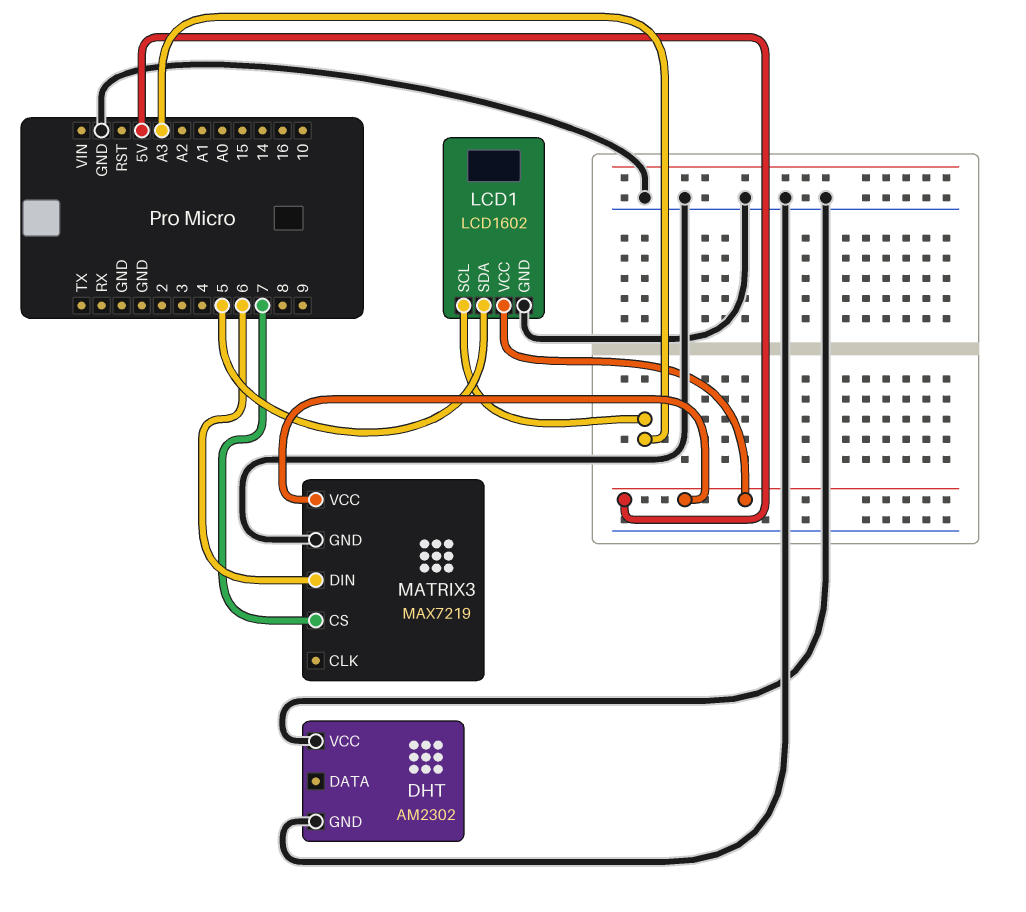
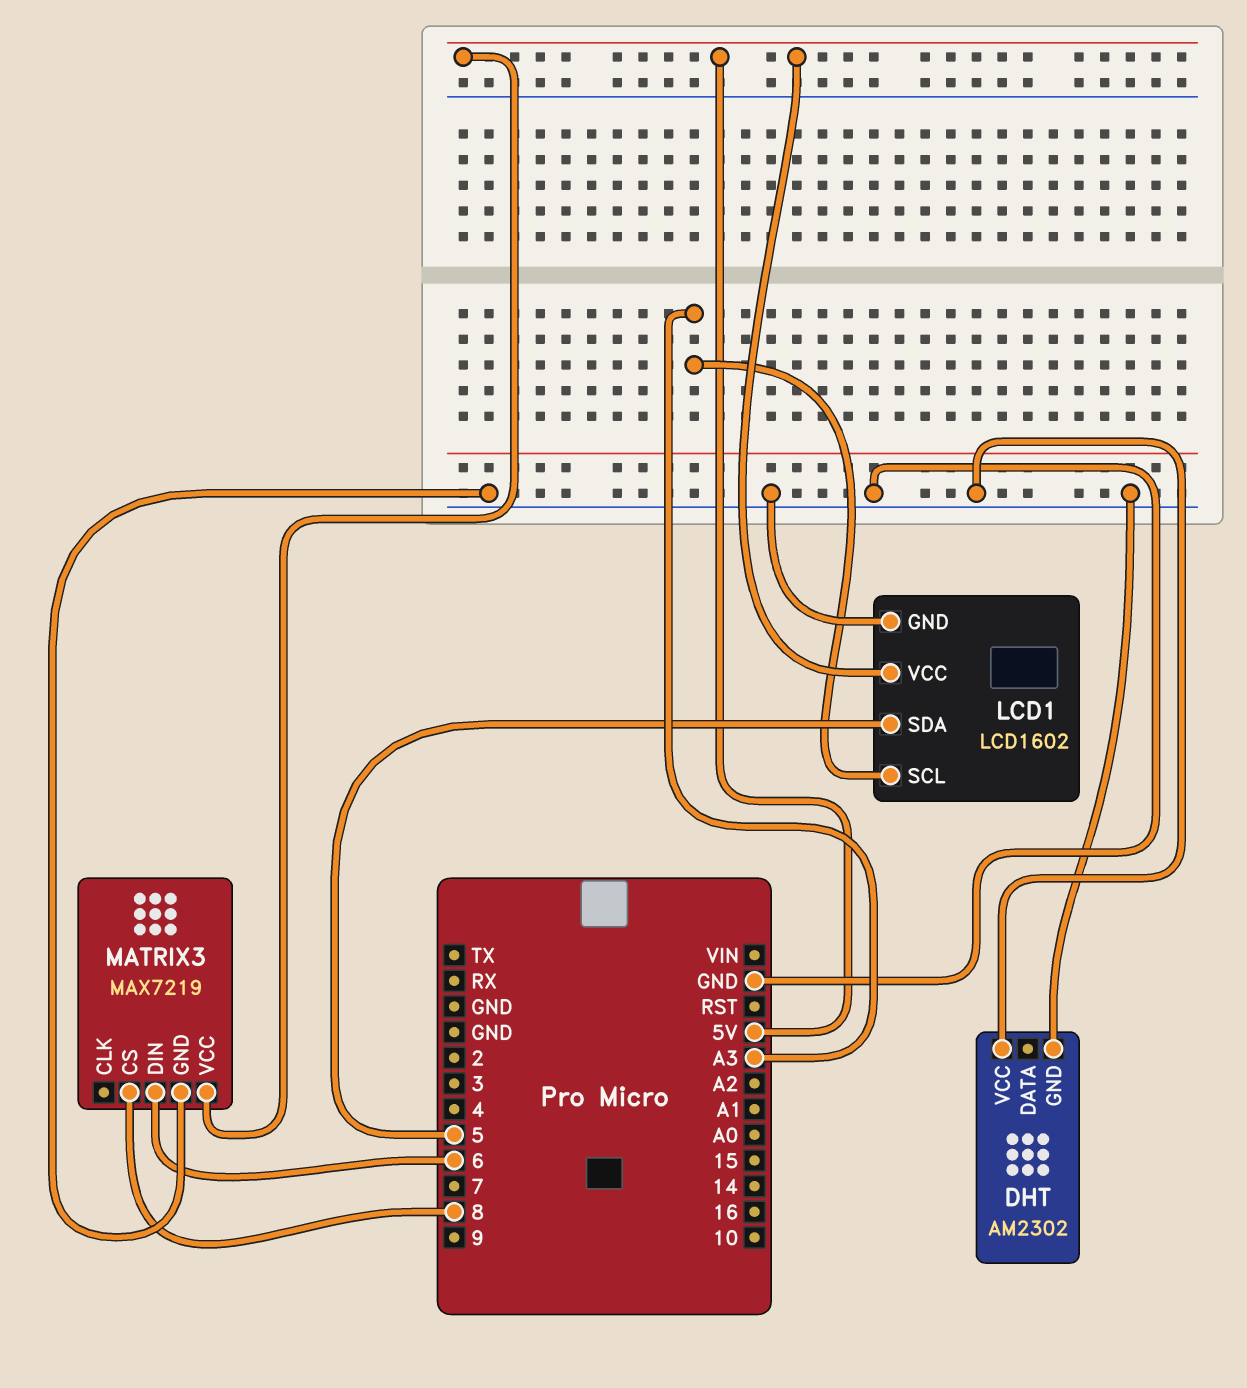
MATRIX3 pin CS: 7 -> 8

